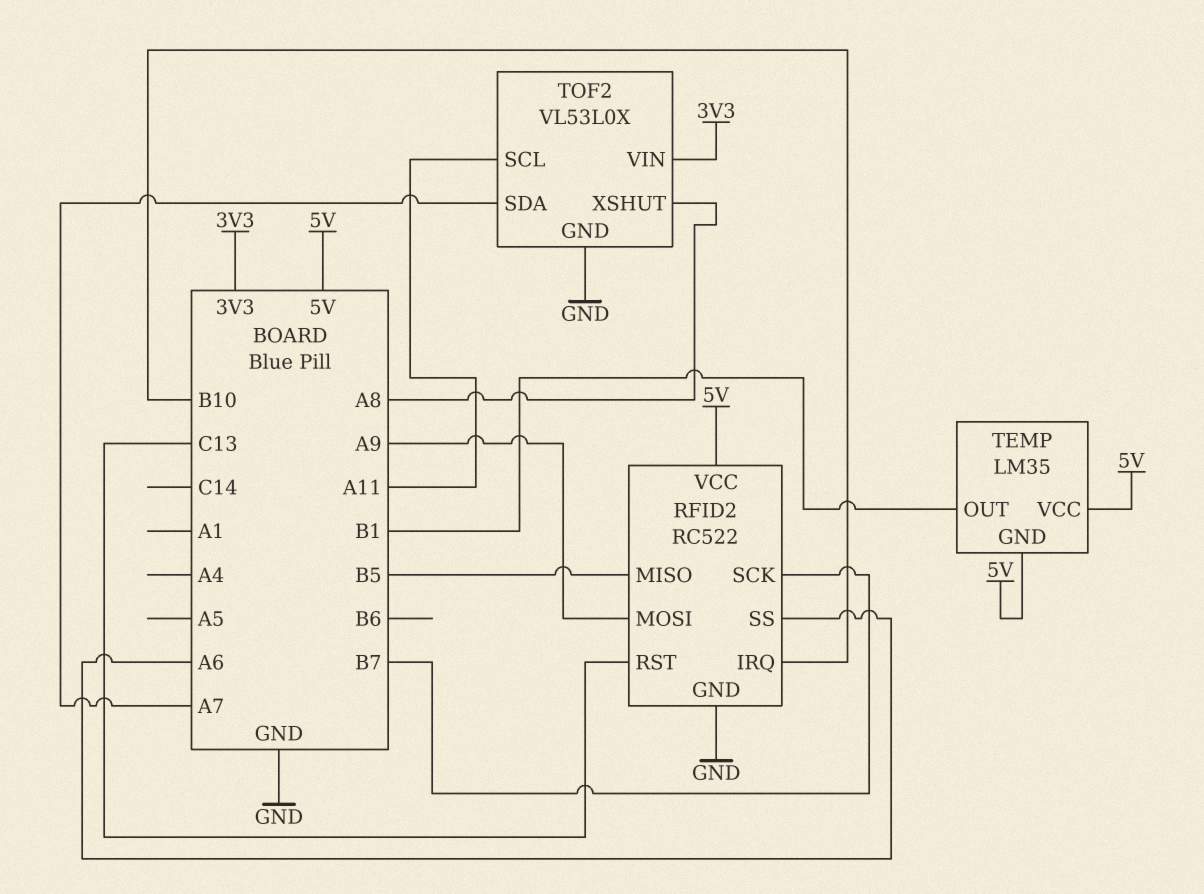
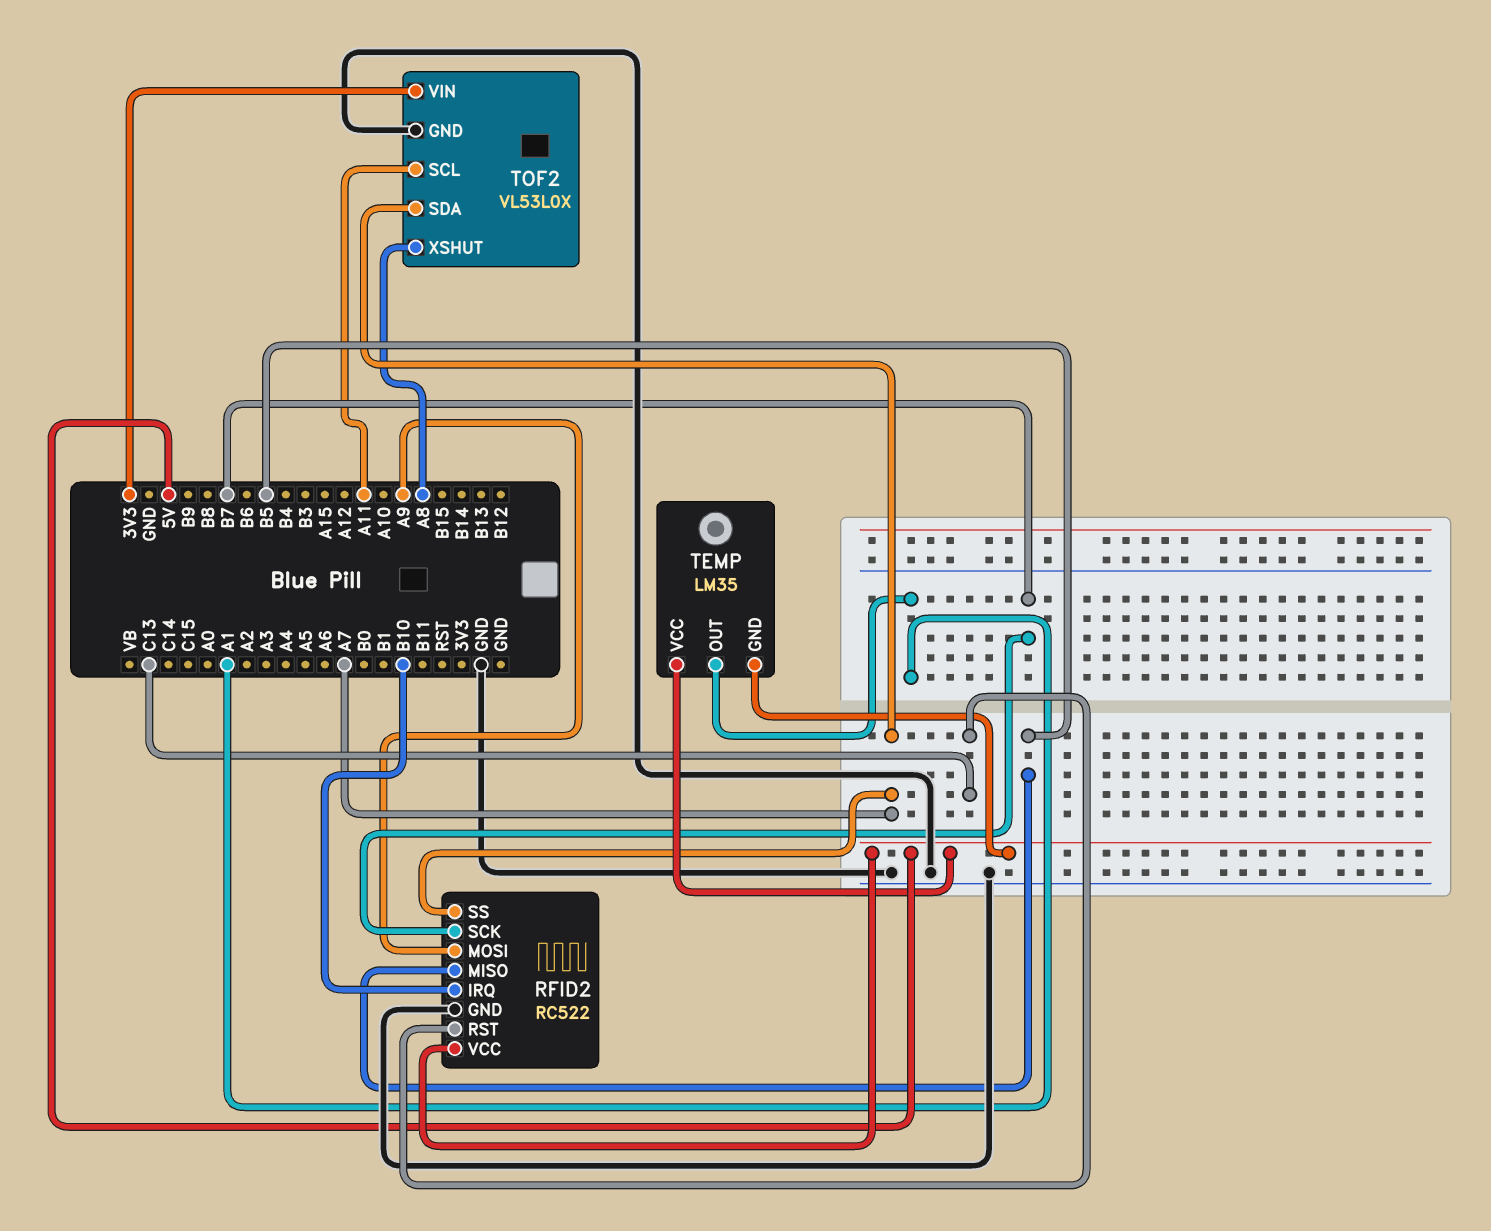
RFID2 pin SS: A6 -> A7
TEMP pin OUT: B1 -> A1

